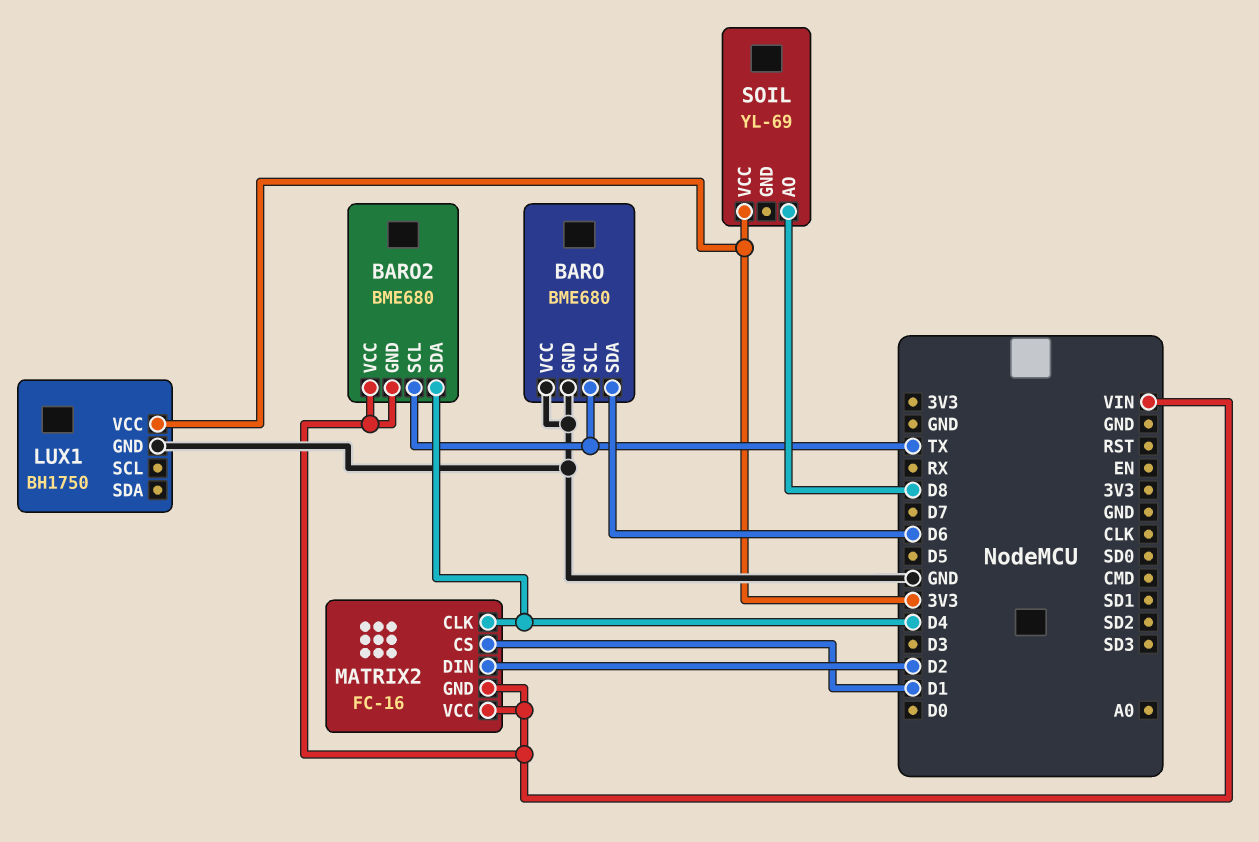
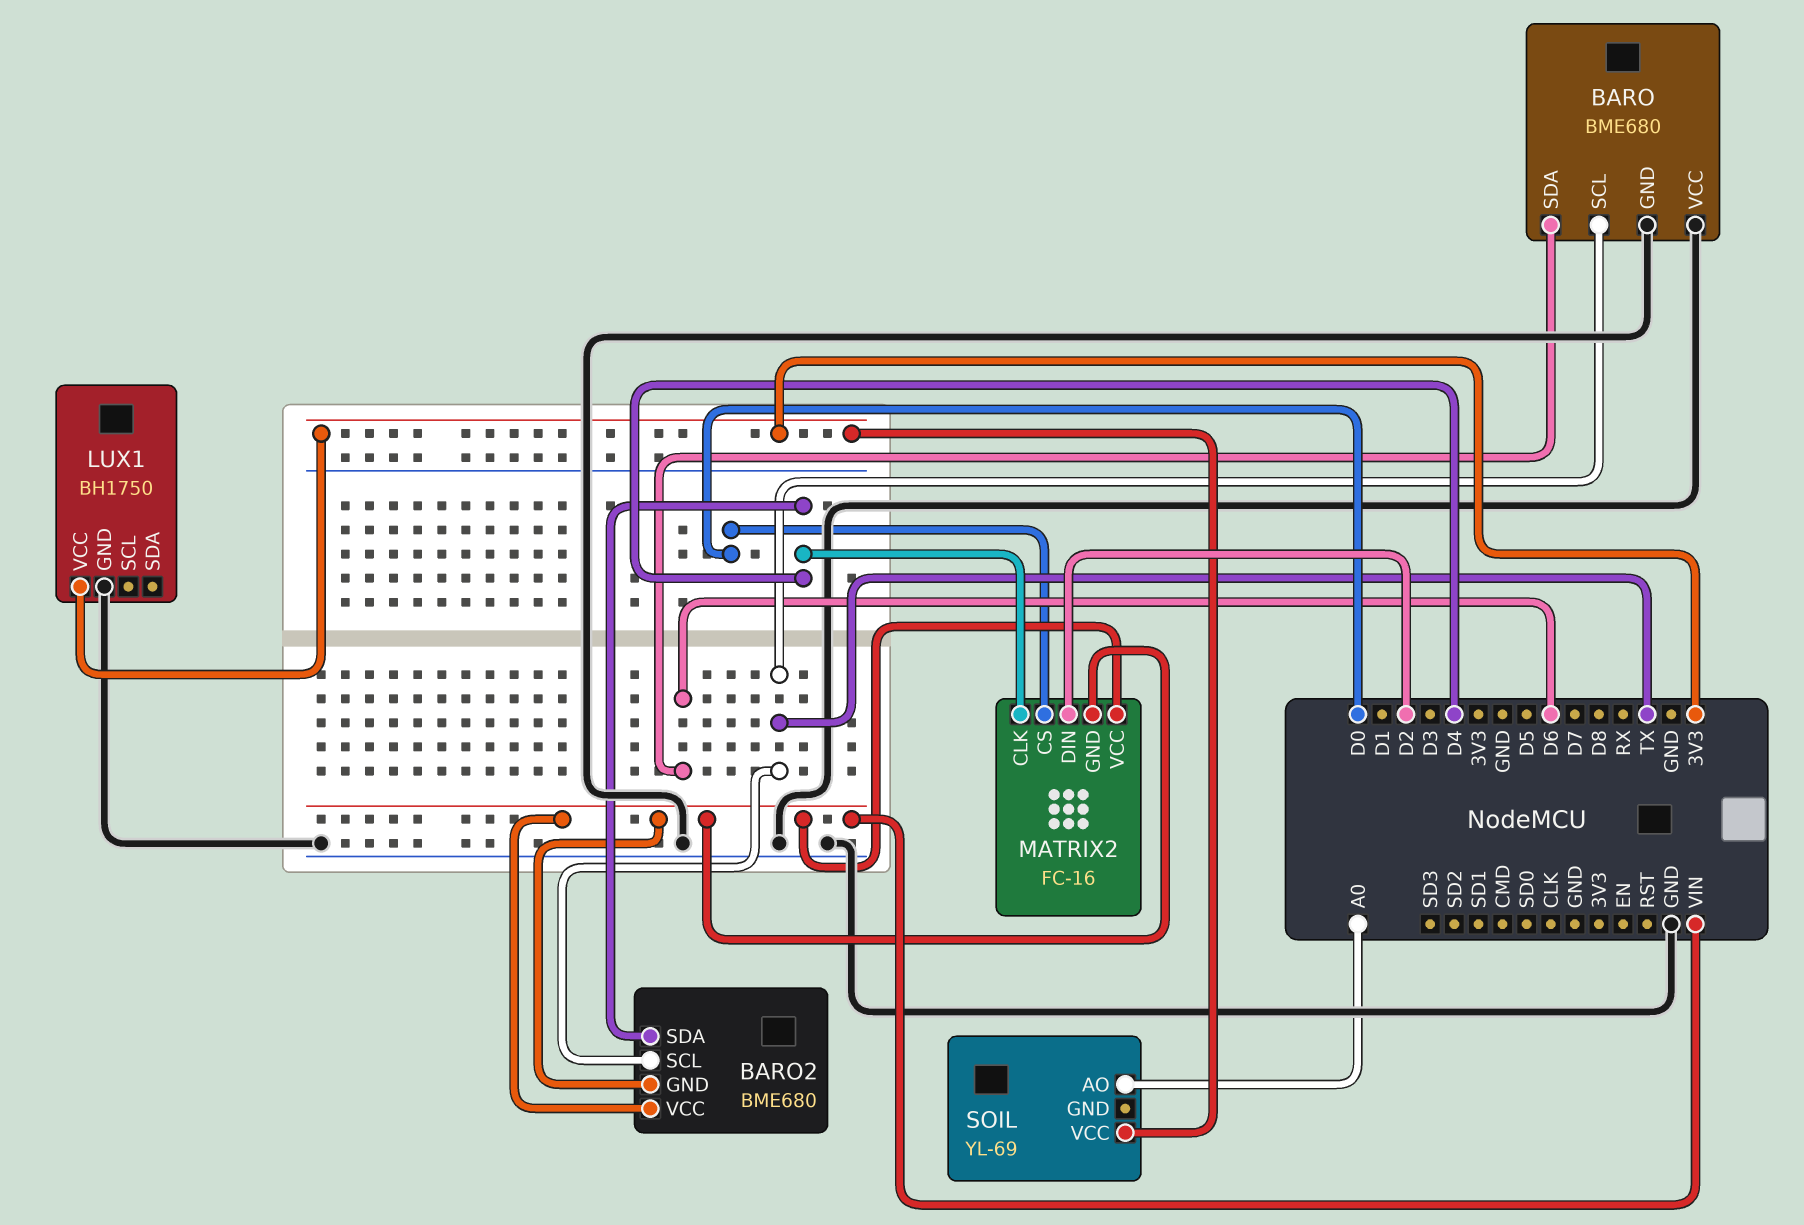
MATRIX2 pin CS: D1 -> D0
SOIL pin AO: D8 -> A0

